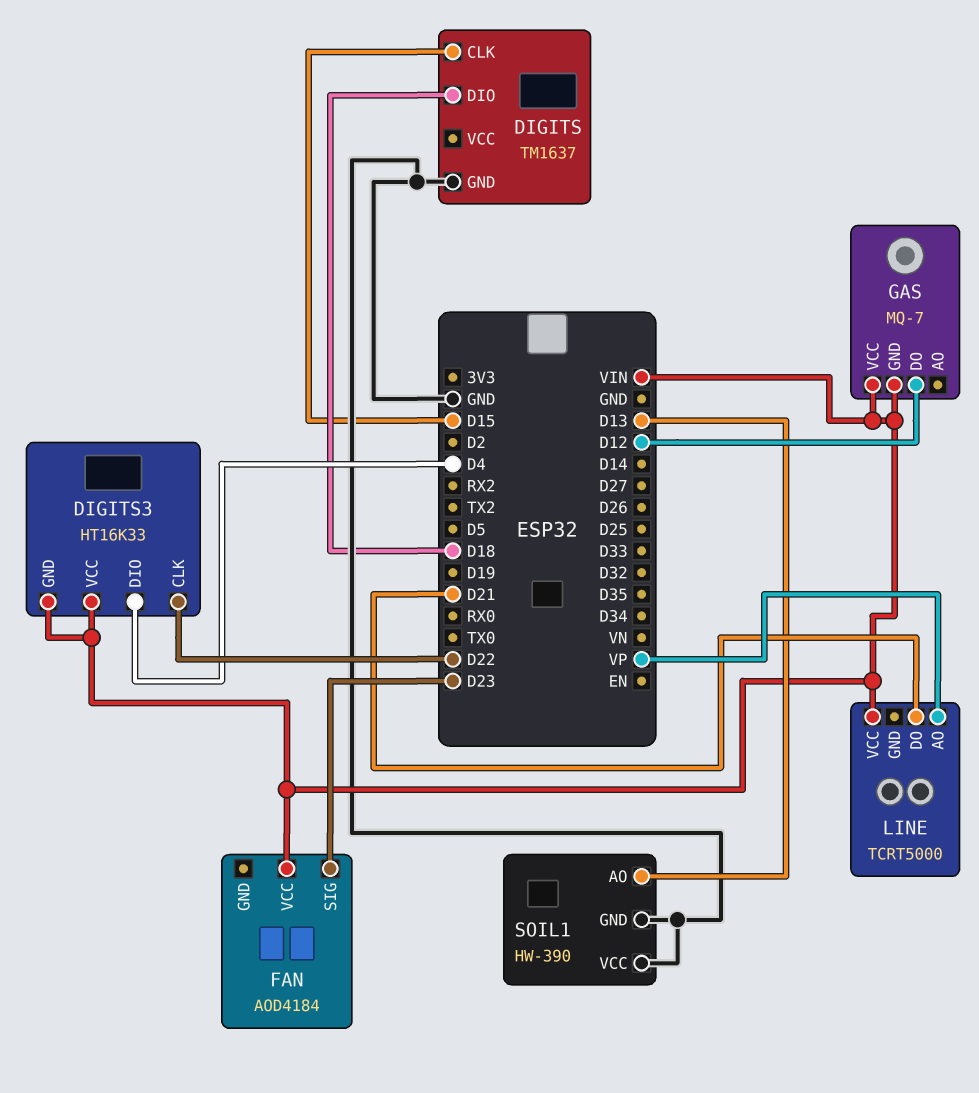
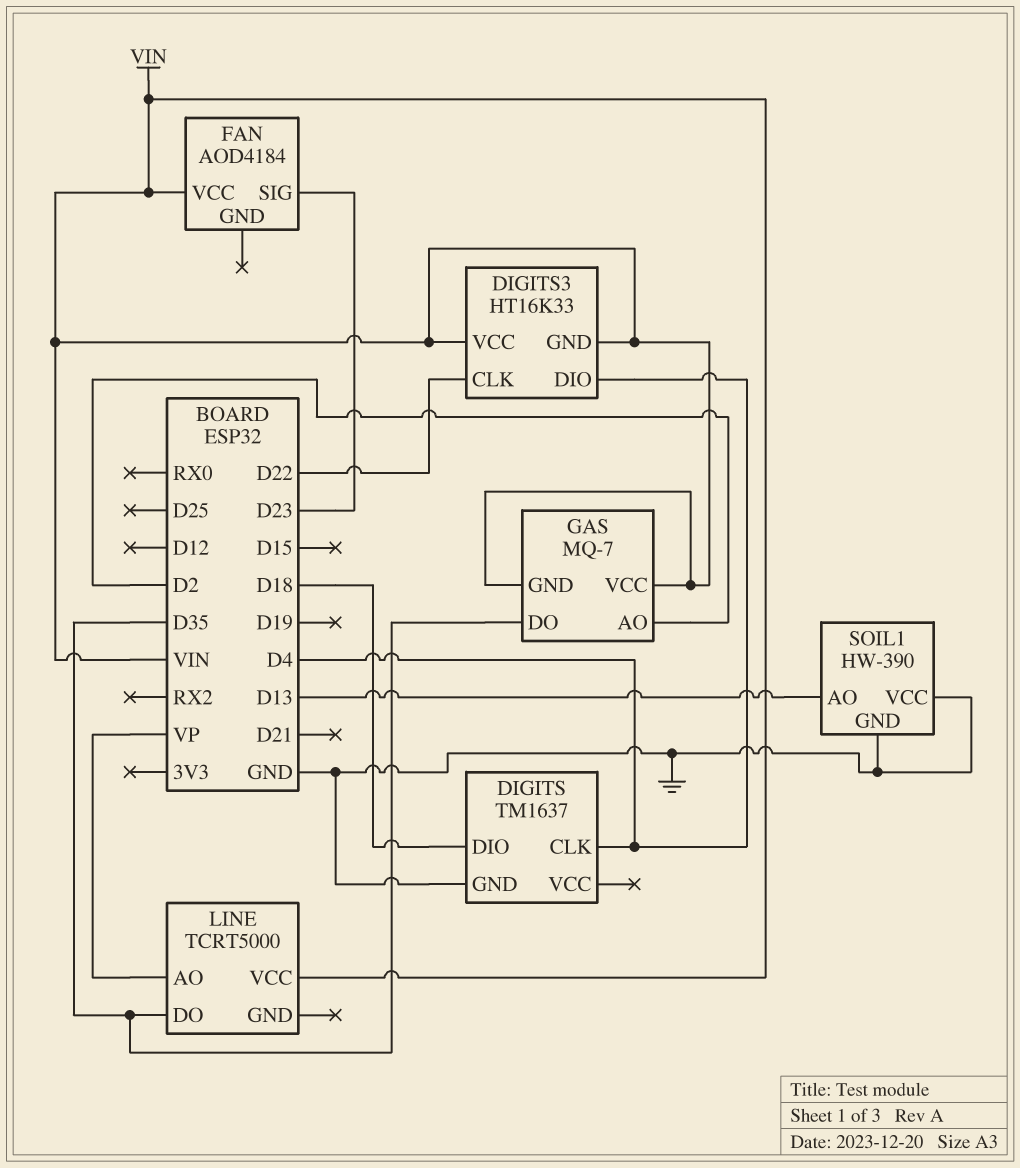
DIGITS pin CLK: D15 -> D4
GAS pin AO: none -> D2
GAS pin DO: D12 -> D35
LINE pin DO: D21 -> D35

